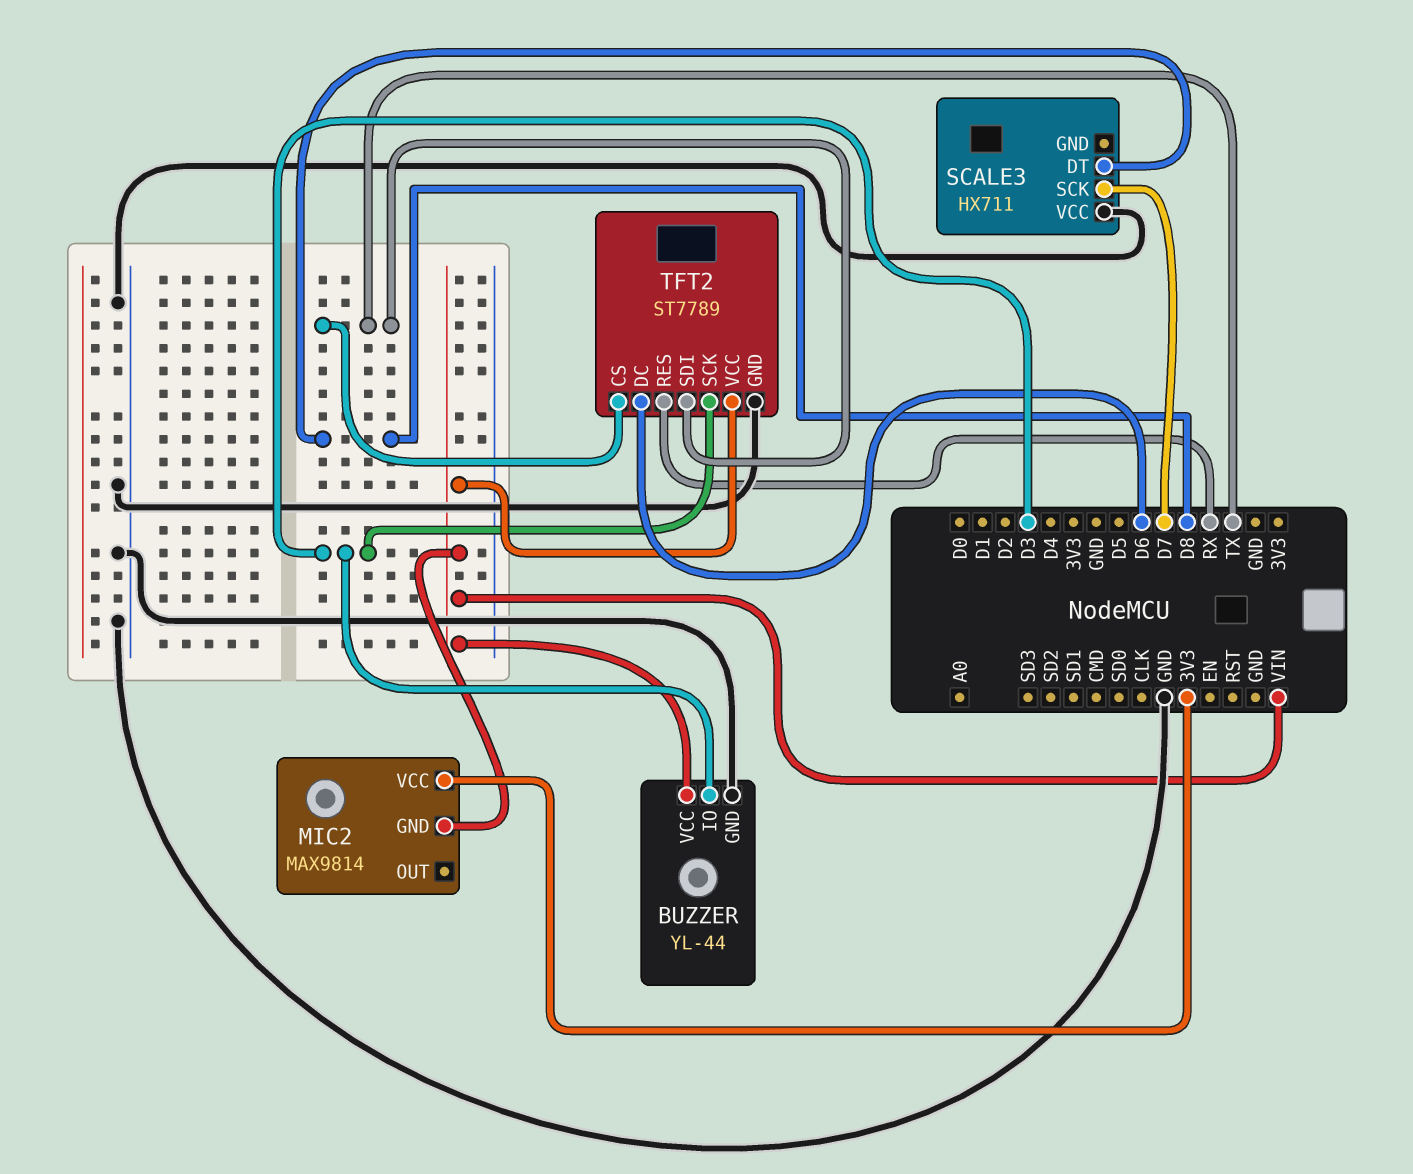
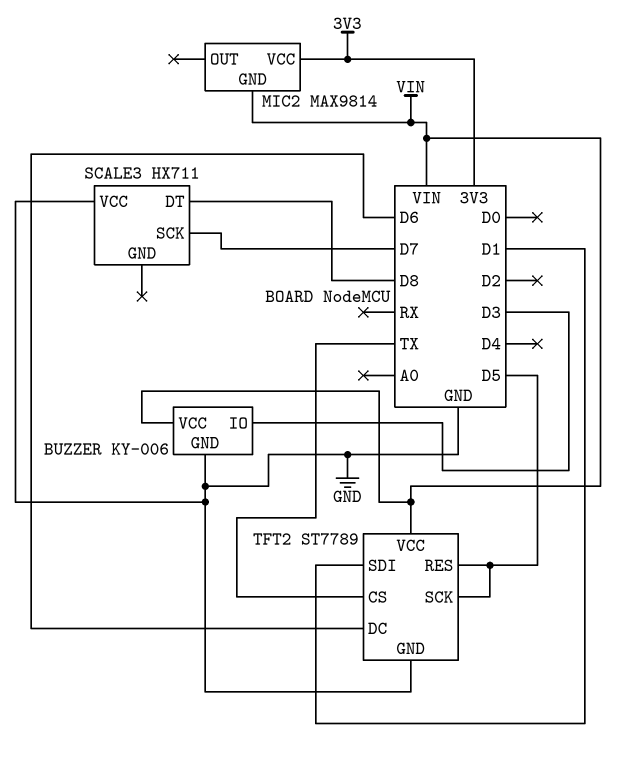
BUZZER: YL-44 -> KY-006
TFT2 pin RES: RX -> D5
TFT2 pin SCK: D3 -> D5
TFT2 pin SDI: TX -> D1

